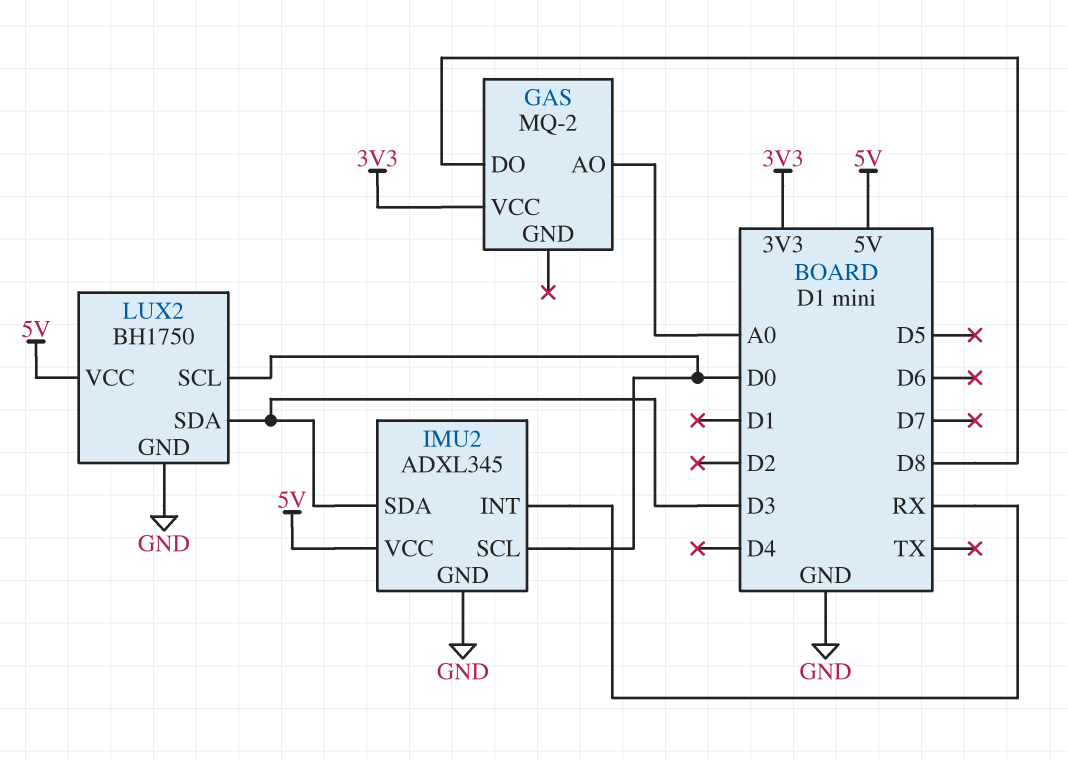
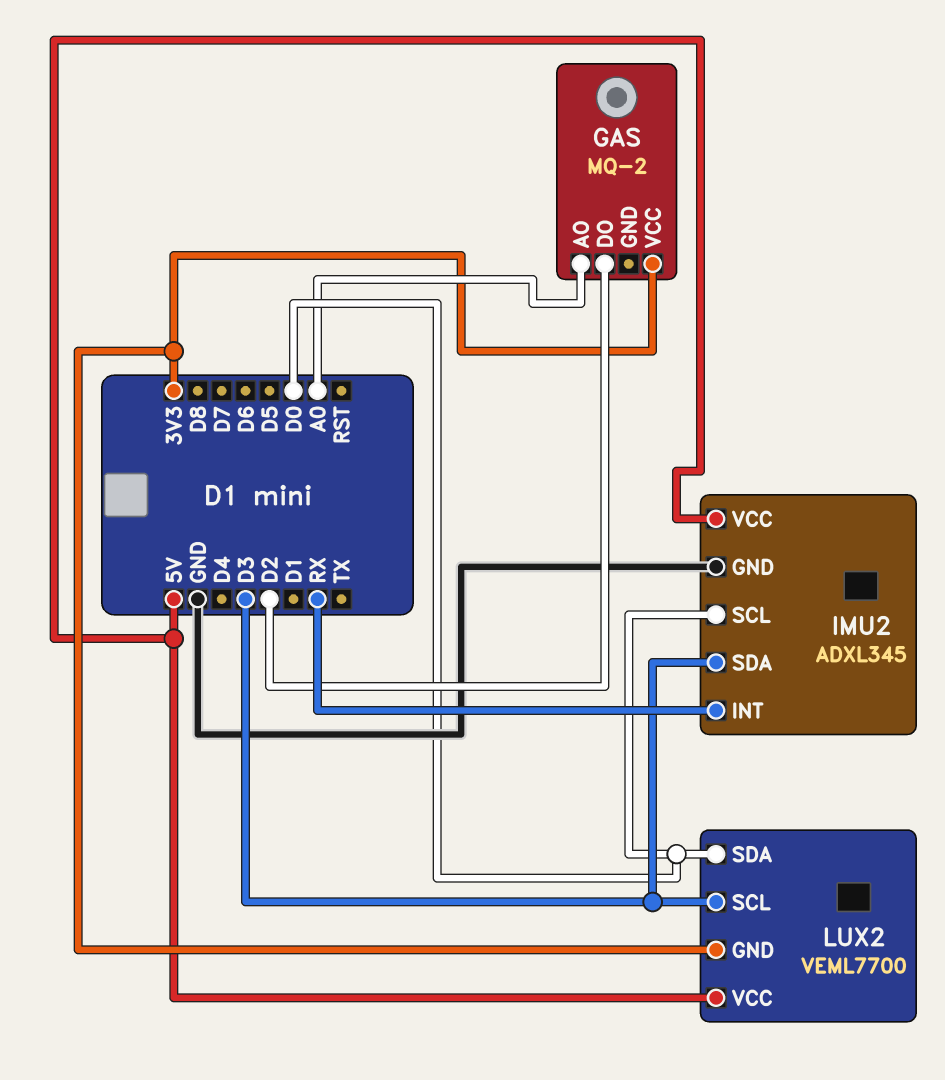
GAS pin DO: D8 -> D2
LUX2: BH1750 -> VEML7700
LUX2 pin GND: GND -> 3V3
LUX2 pin SCL: D0 -> D3
LUX2 pin SDA: D3 -> D0

